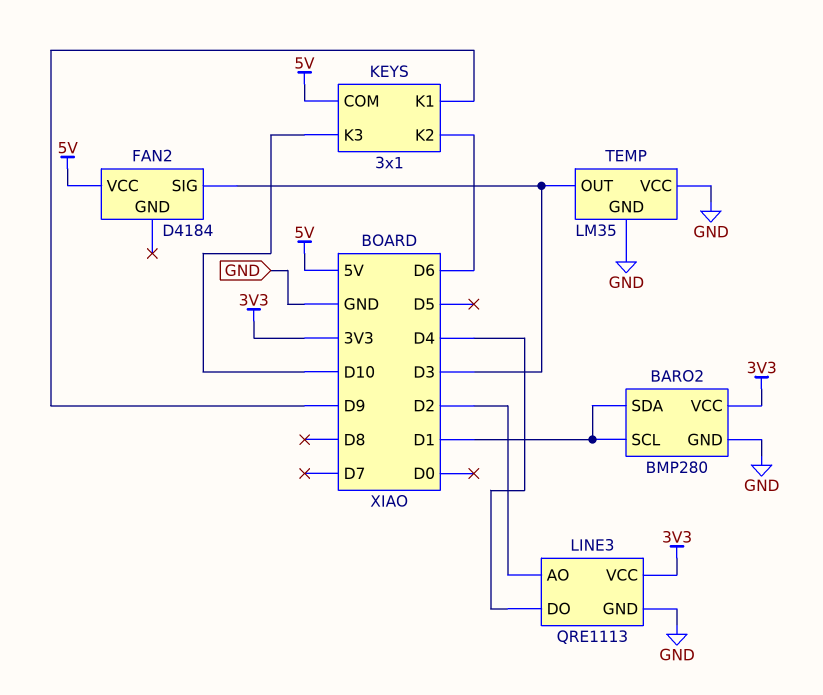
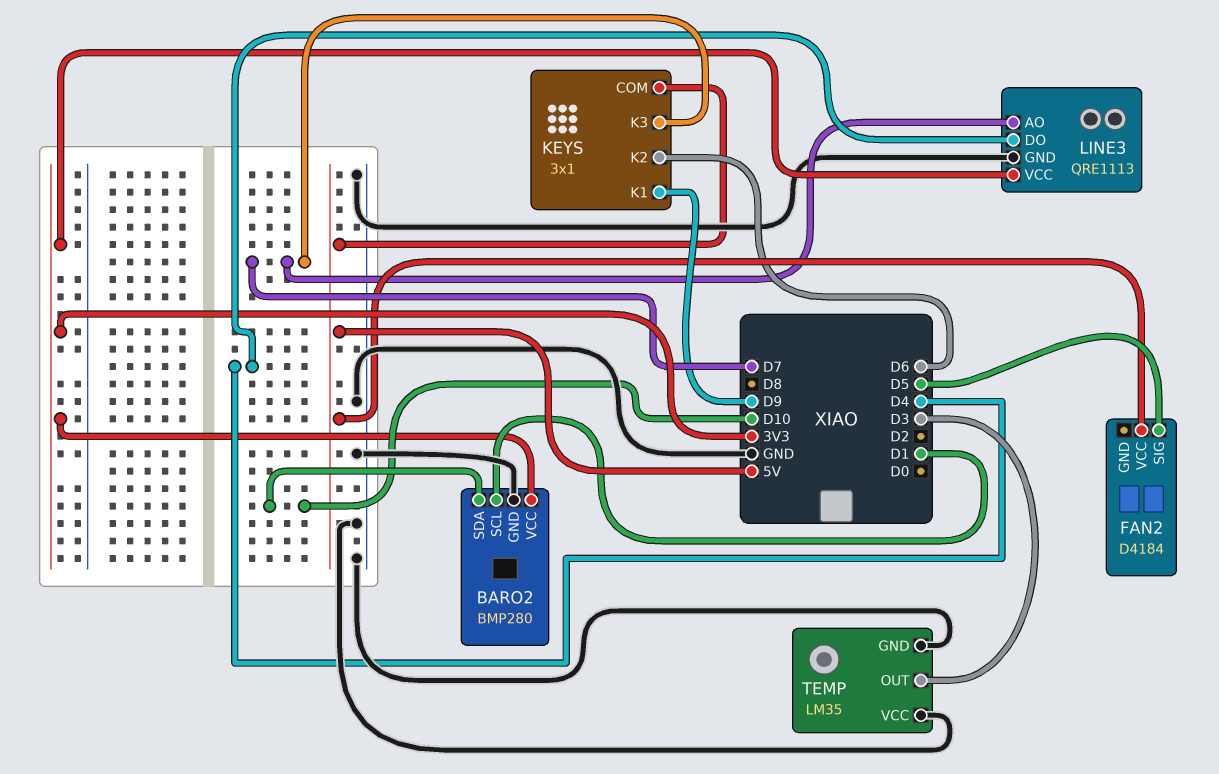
BARO2 pin SDA: D1 -> D10
FAN2 pin SIG: D3 -> D5
KEYS pin K3: D10 -> D7
LINE3 pin AO: D2 -> D7

